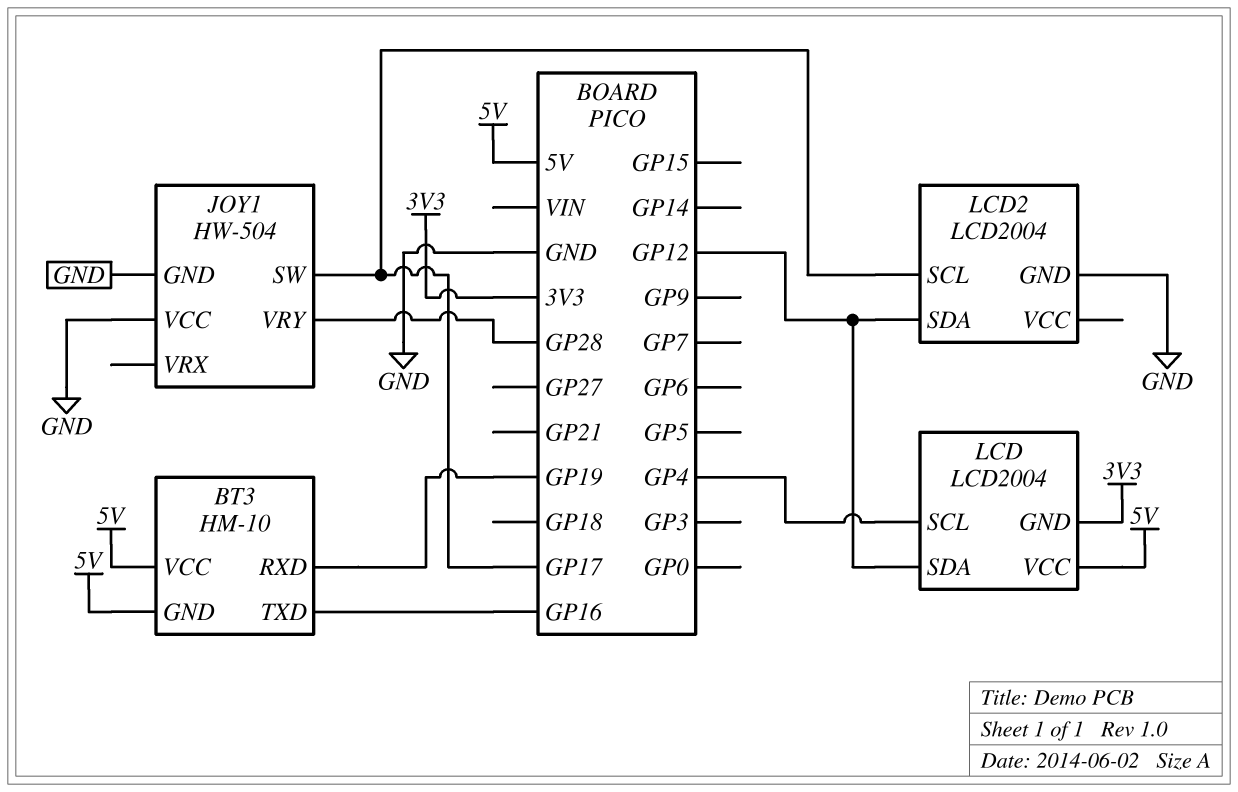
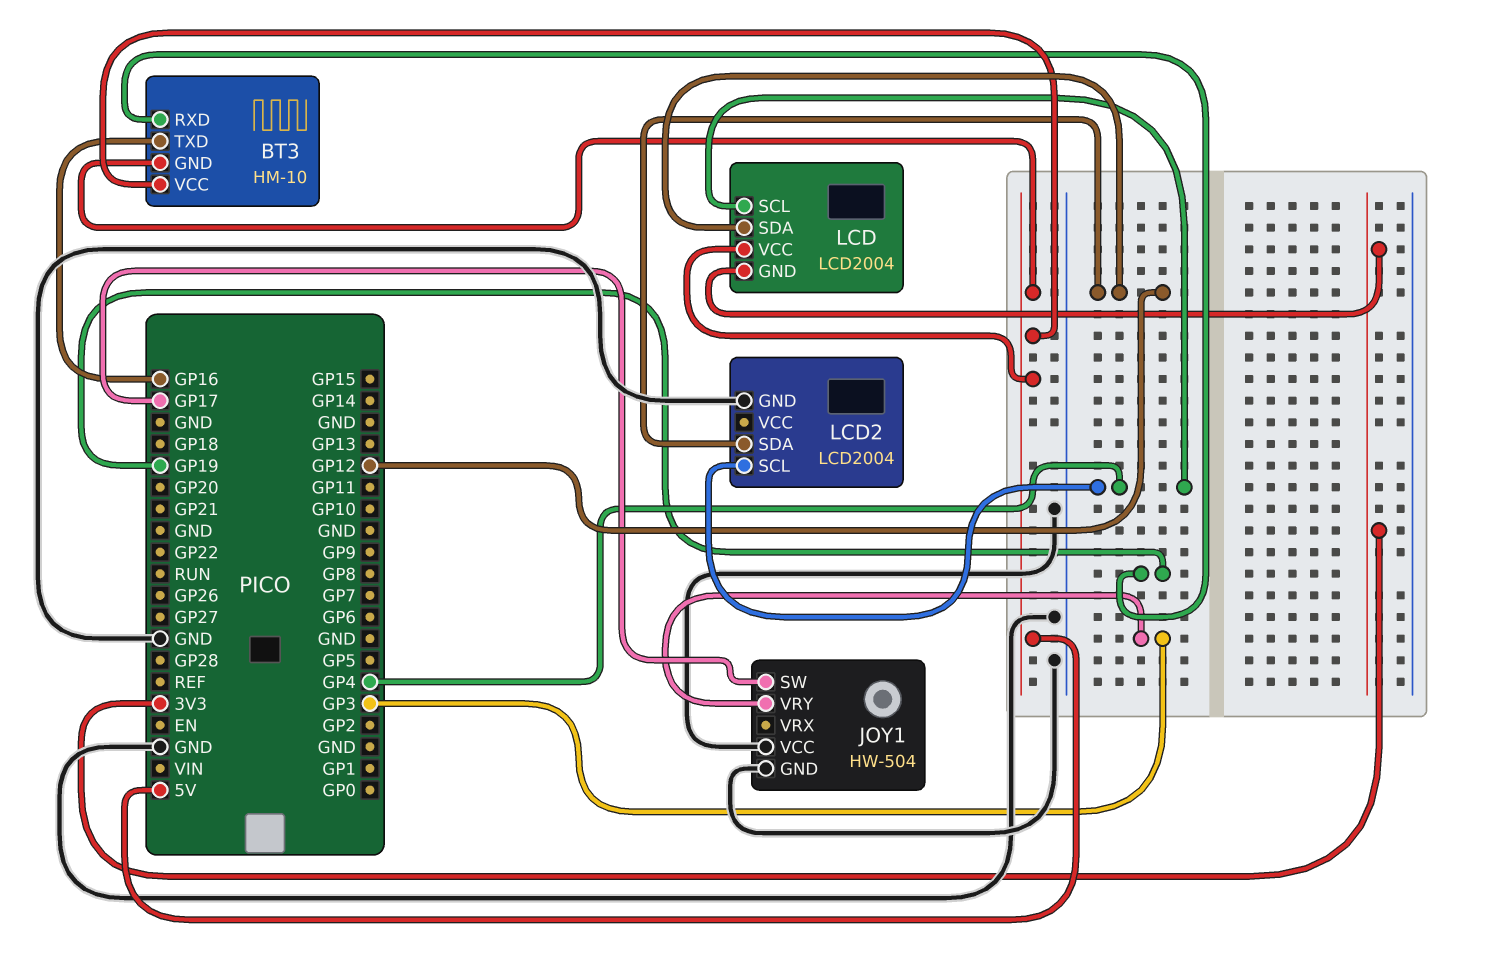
JOY1 pin VRY: GP28 -> GP3
LCD2 pin SCL: GP17 -> GP4

